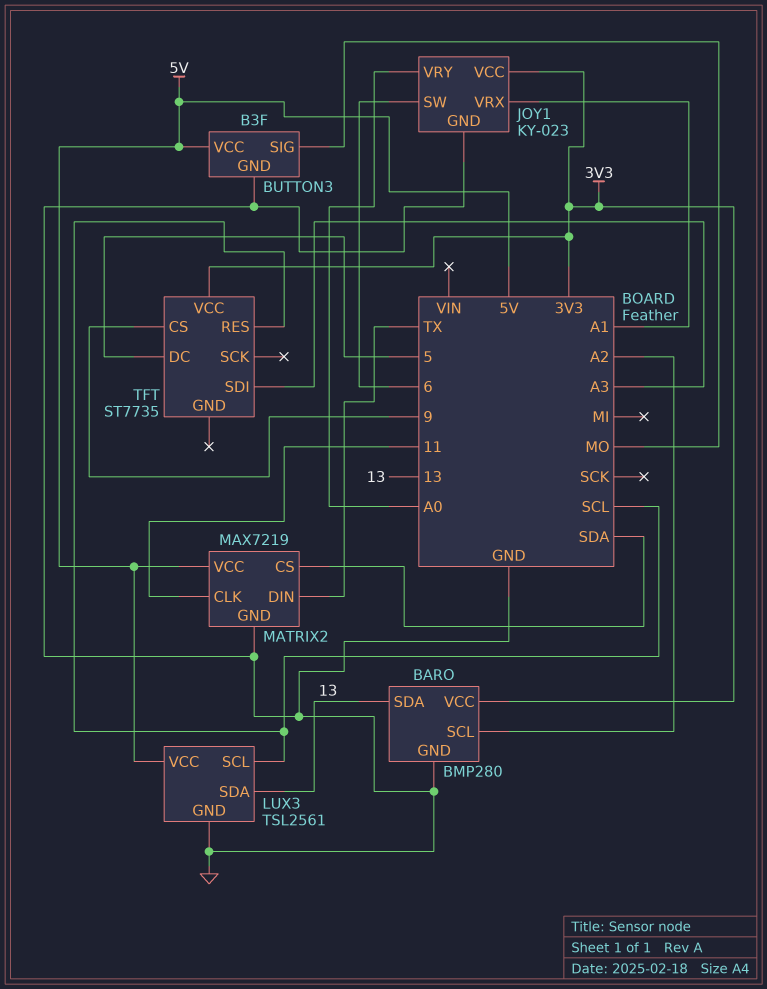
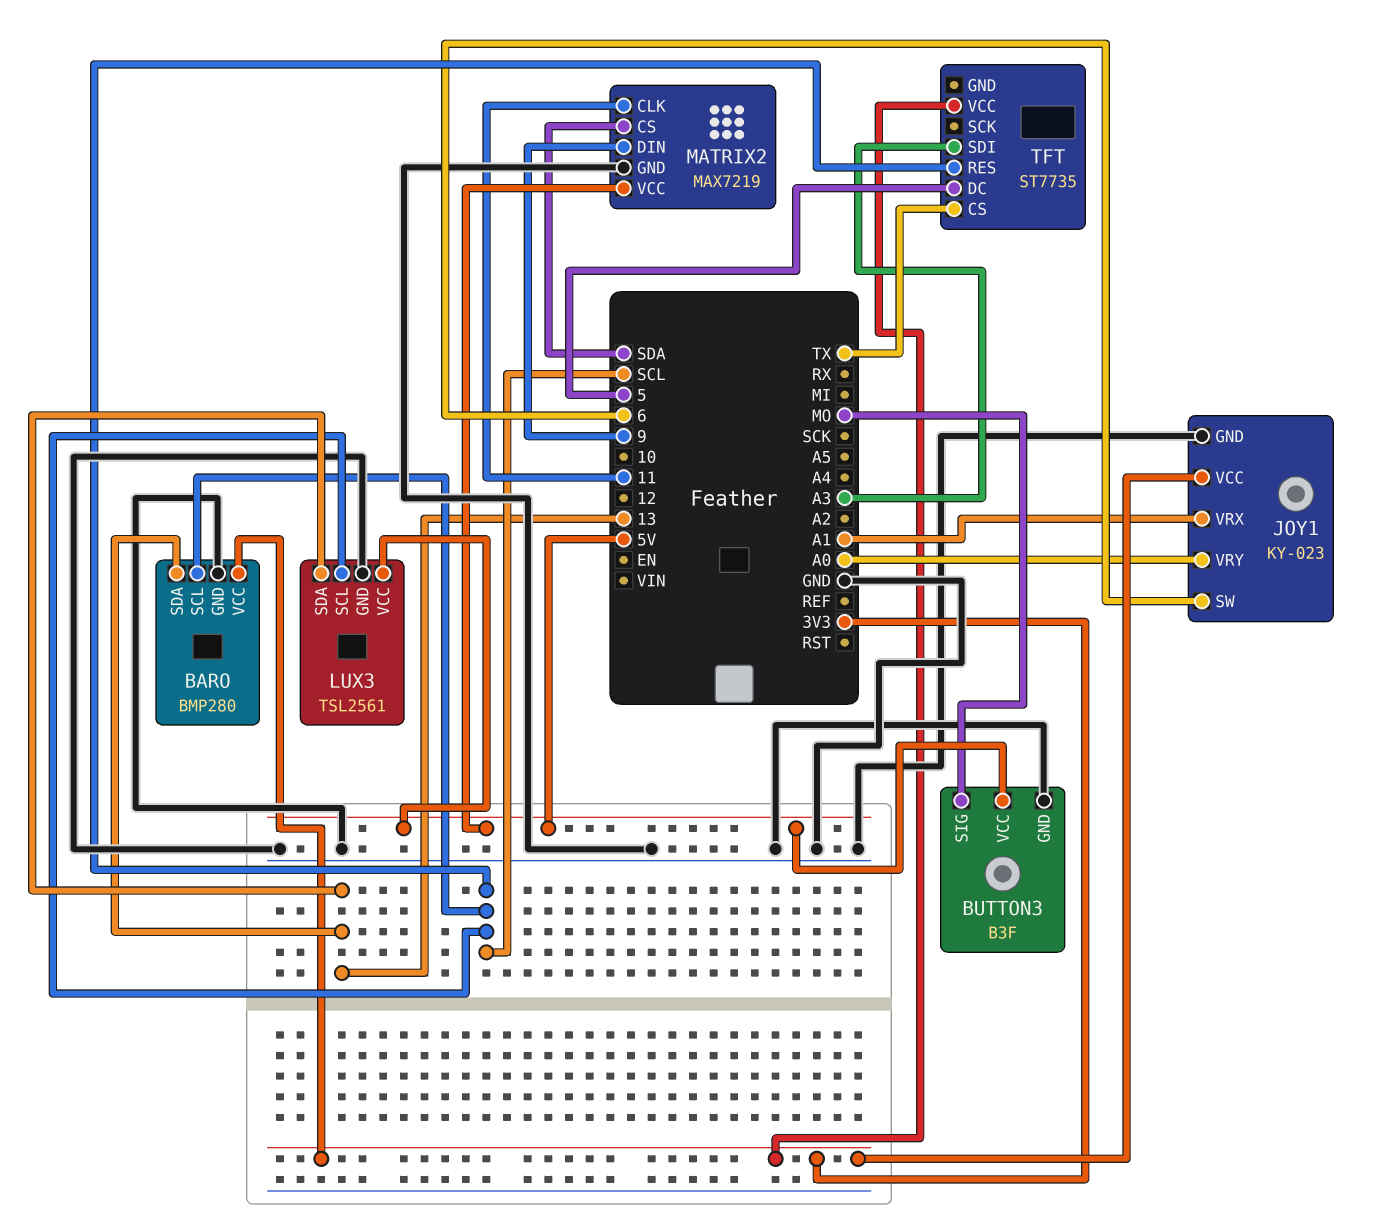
BARO pin SCL: A2 -> SCL
MATRIX2 pin DIN: TX -> 9
TFT pin CS: 9 -> TX

